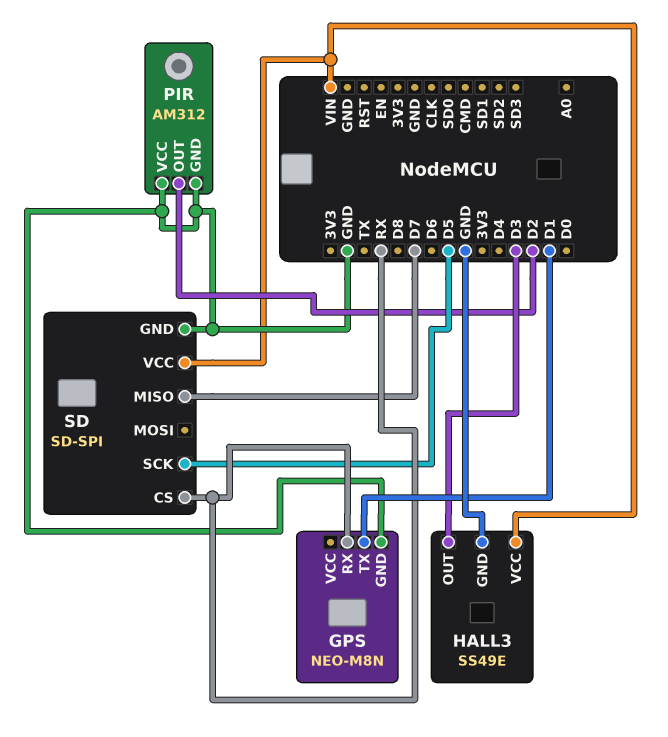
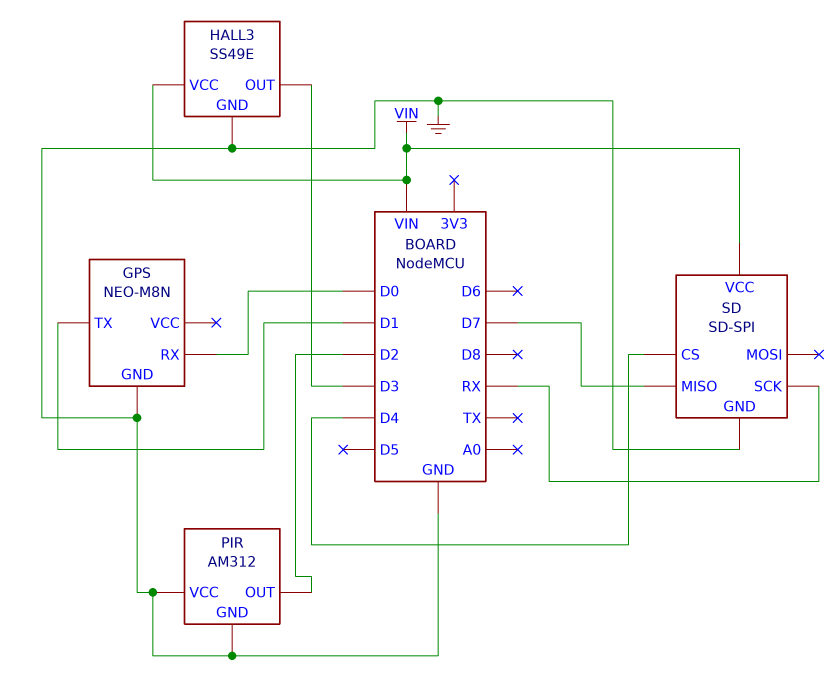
GPS pin RX: RX -> D0
SD pin CS: RX -> D4
SD pin SCK: D5 -> RX

